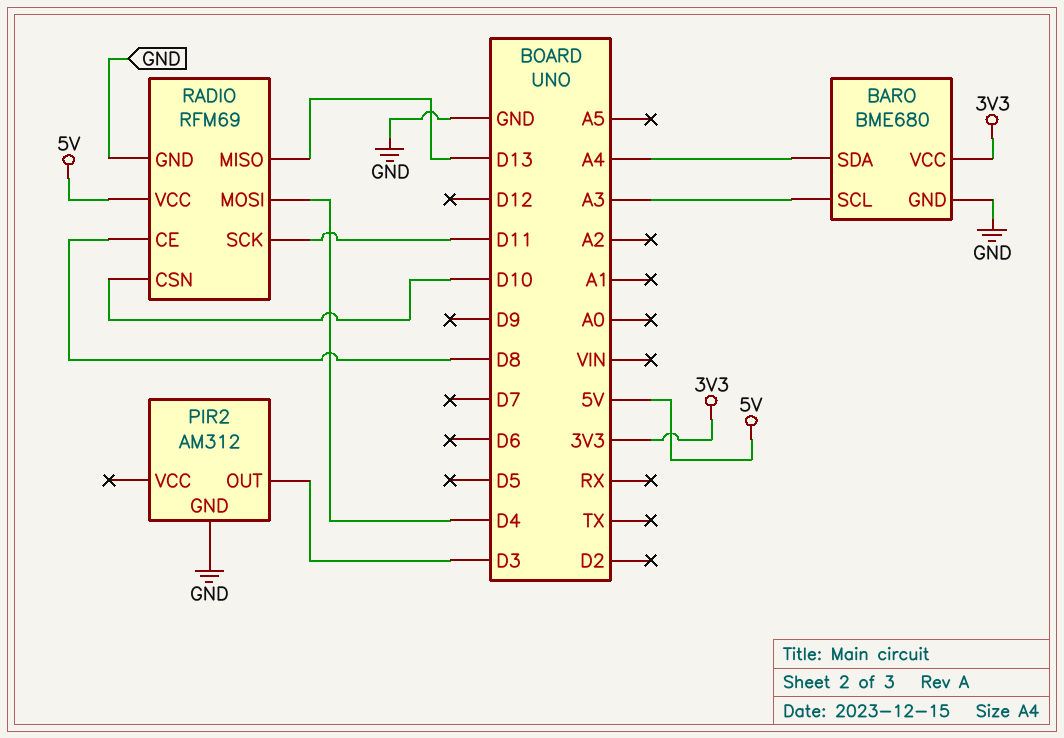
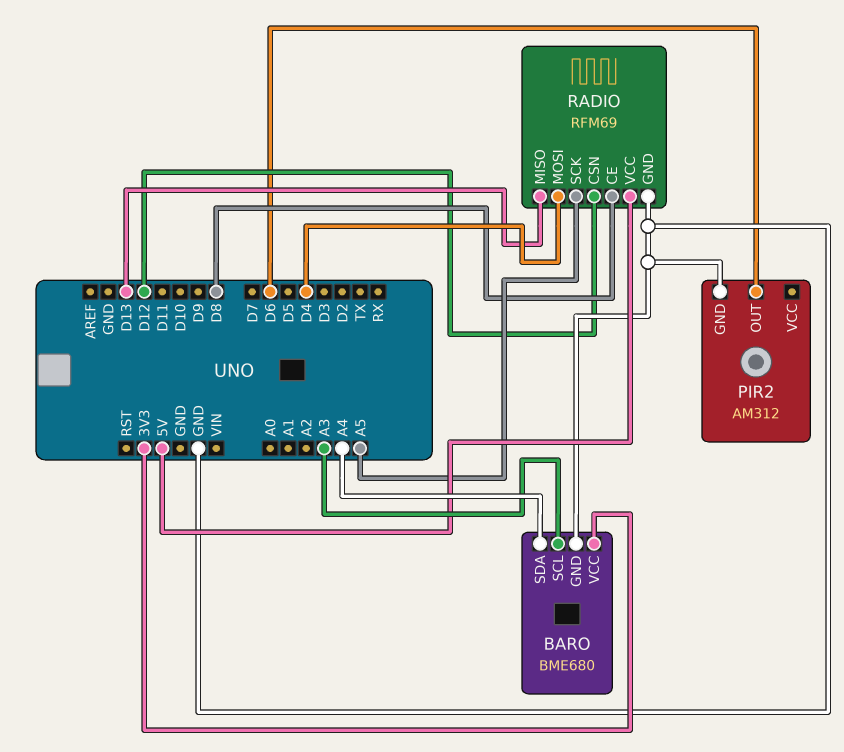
PIR2 pin OUT: D3 -> D6
RADIO pin CSN: D10 -> D12
RADIO pin SCK: D11 -> A5

